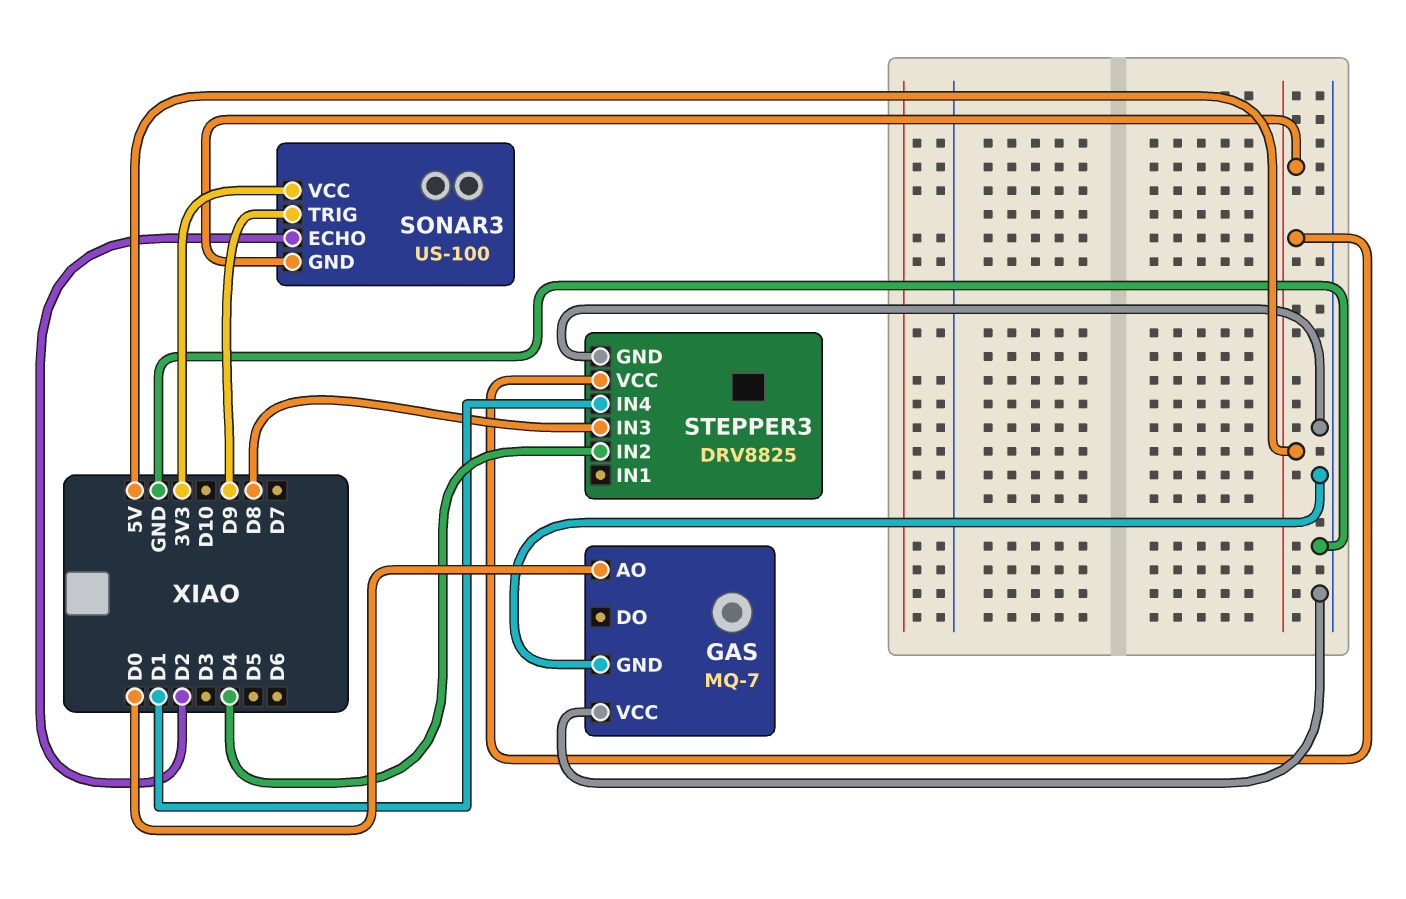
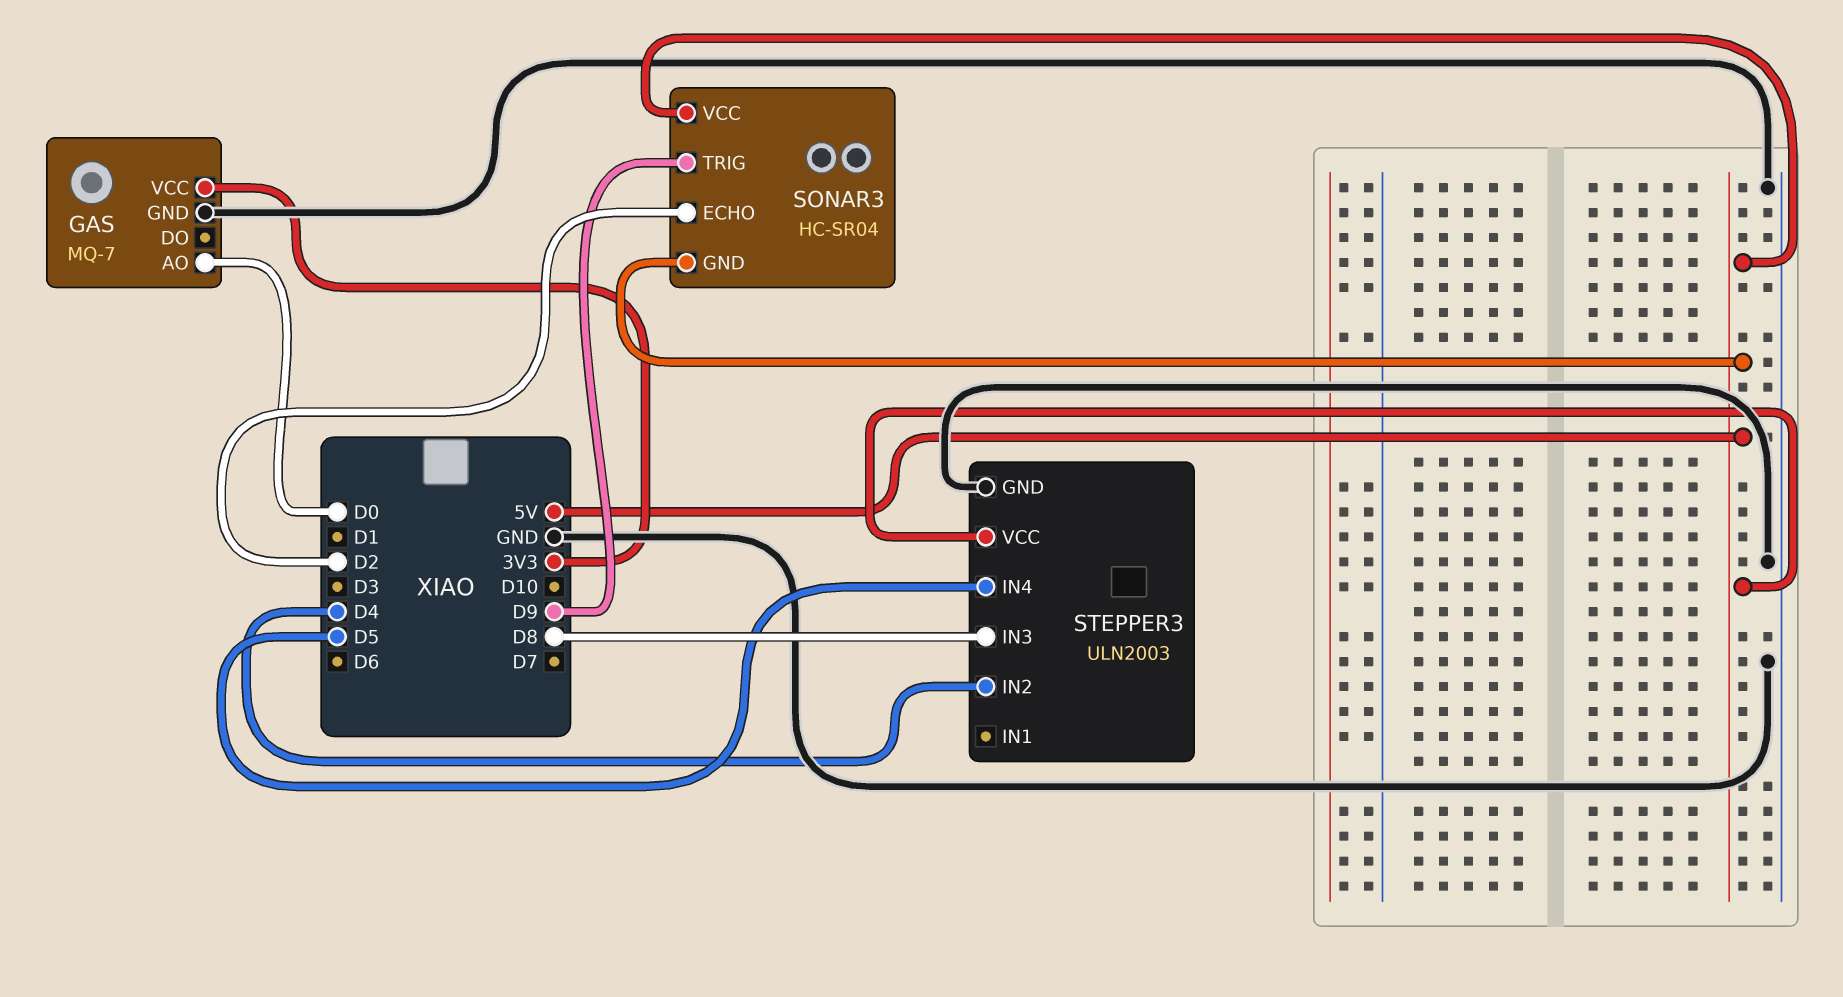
GAS pin VCC: GND -> 3V3
SONAR3: US-100 -> HC-SR04
SONAR3 pin VCC: 3V3 -> 5V
STEPPER3: DRV8825 -> ULN2003
STEPPER3 pin IN4: D1 -> D5

